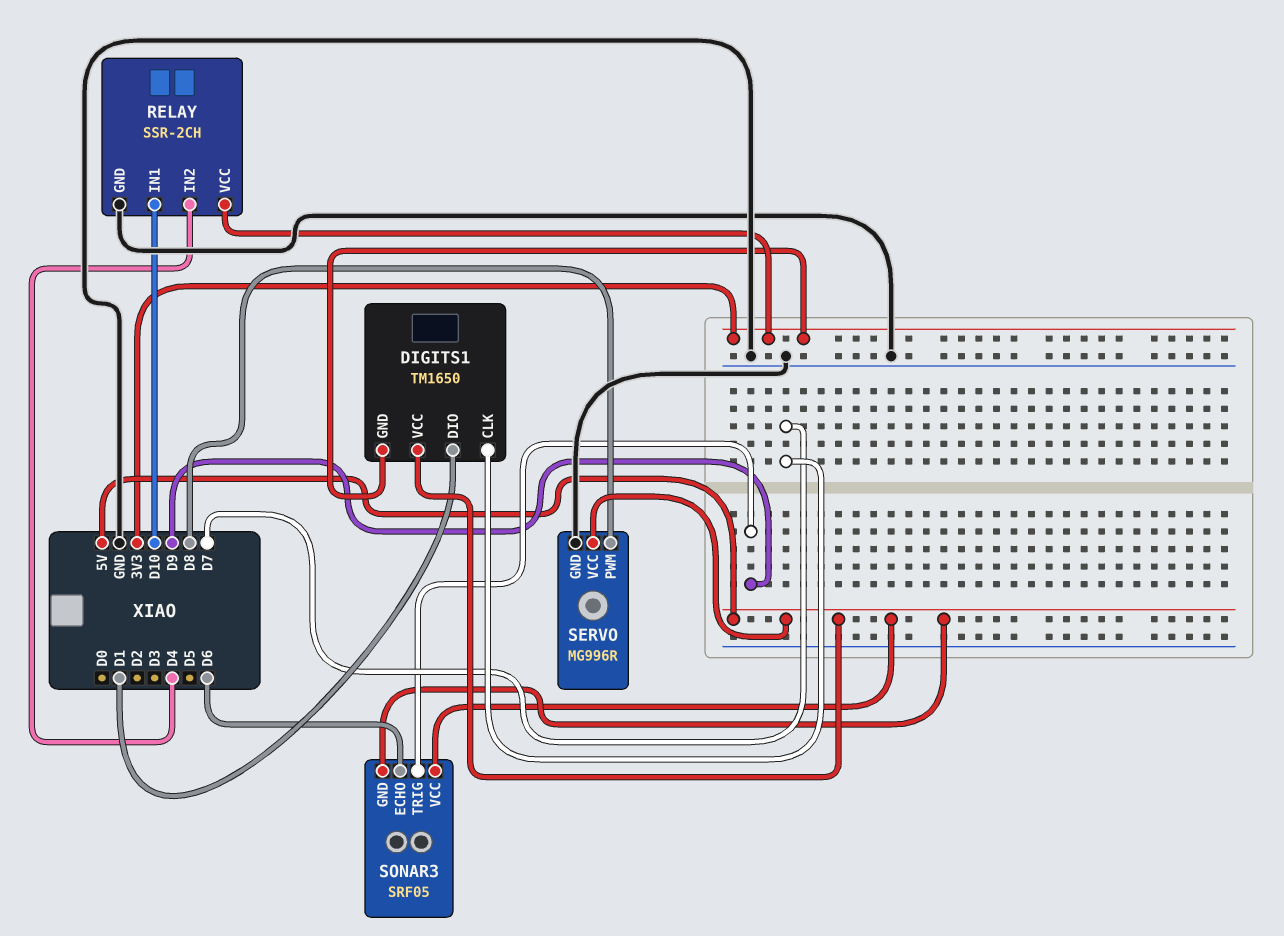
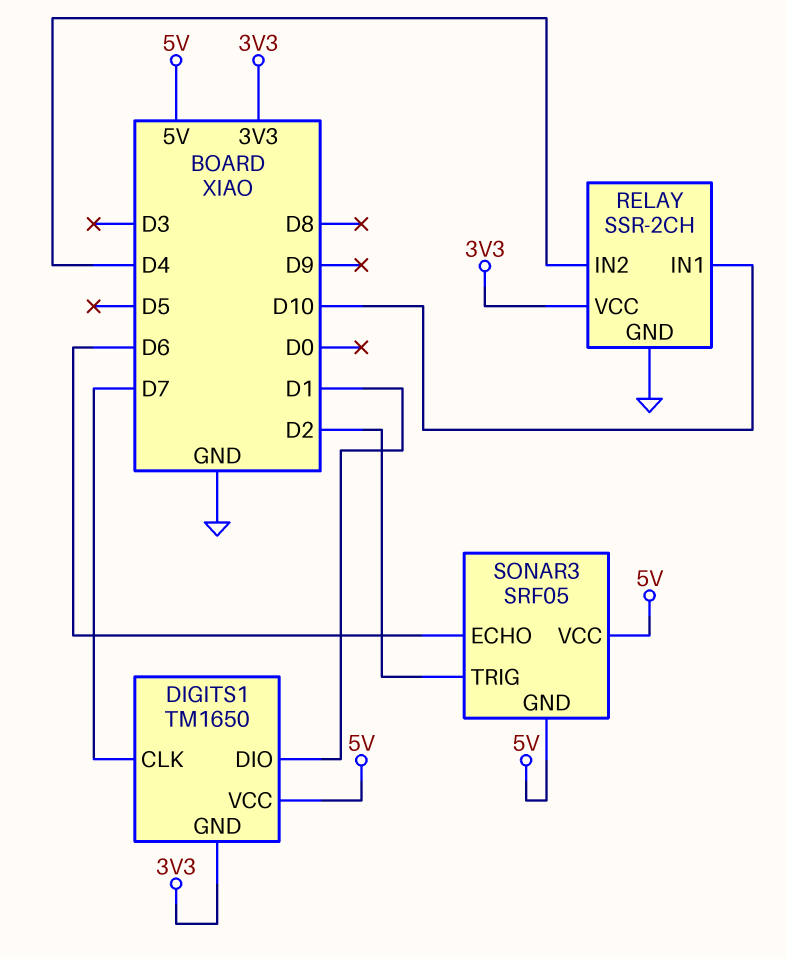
SERVO: MG996R -> none
SERVO pin GND: GND -> none
SERVO pin PWM: D8 -> none
SERVO pin VCC: 5V -> none
SONAR3 pin TRIG: D9 -> D2

